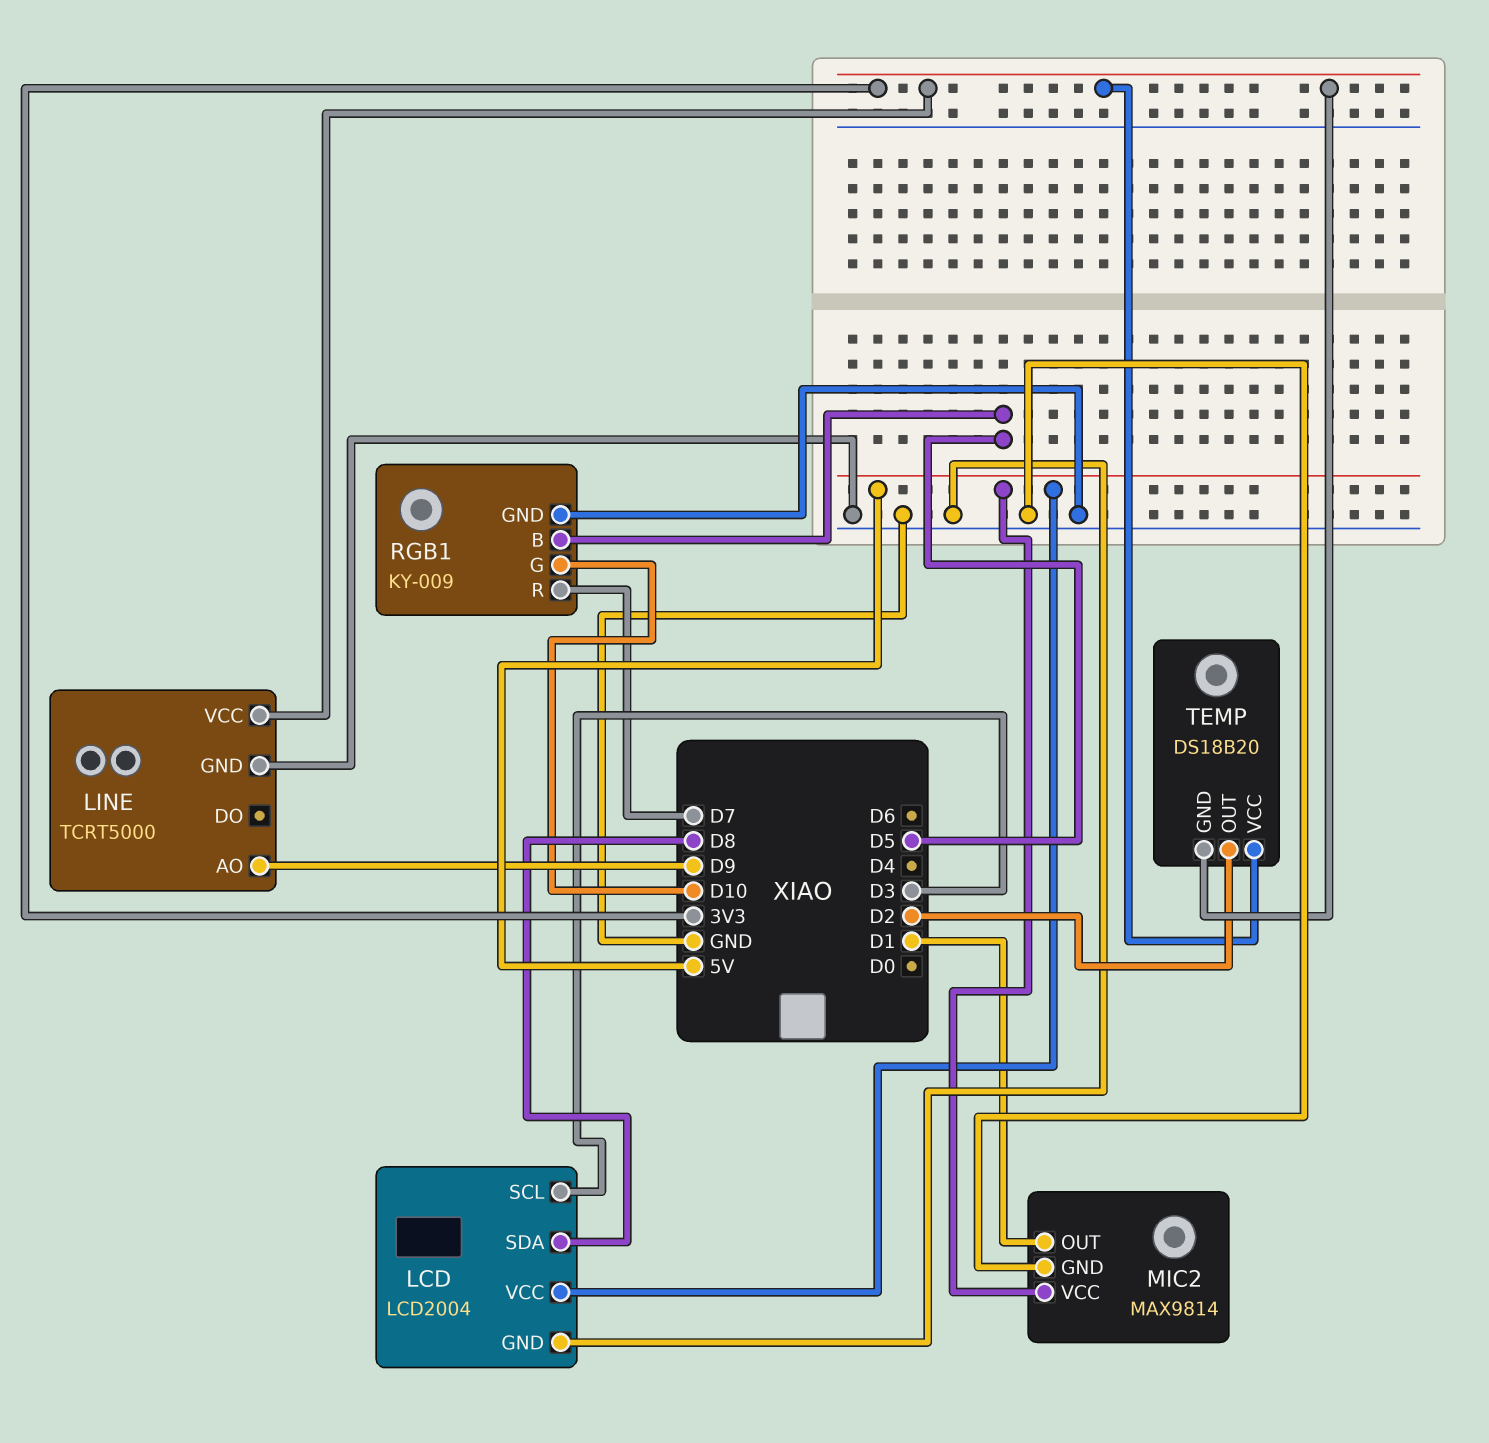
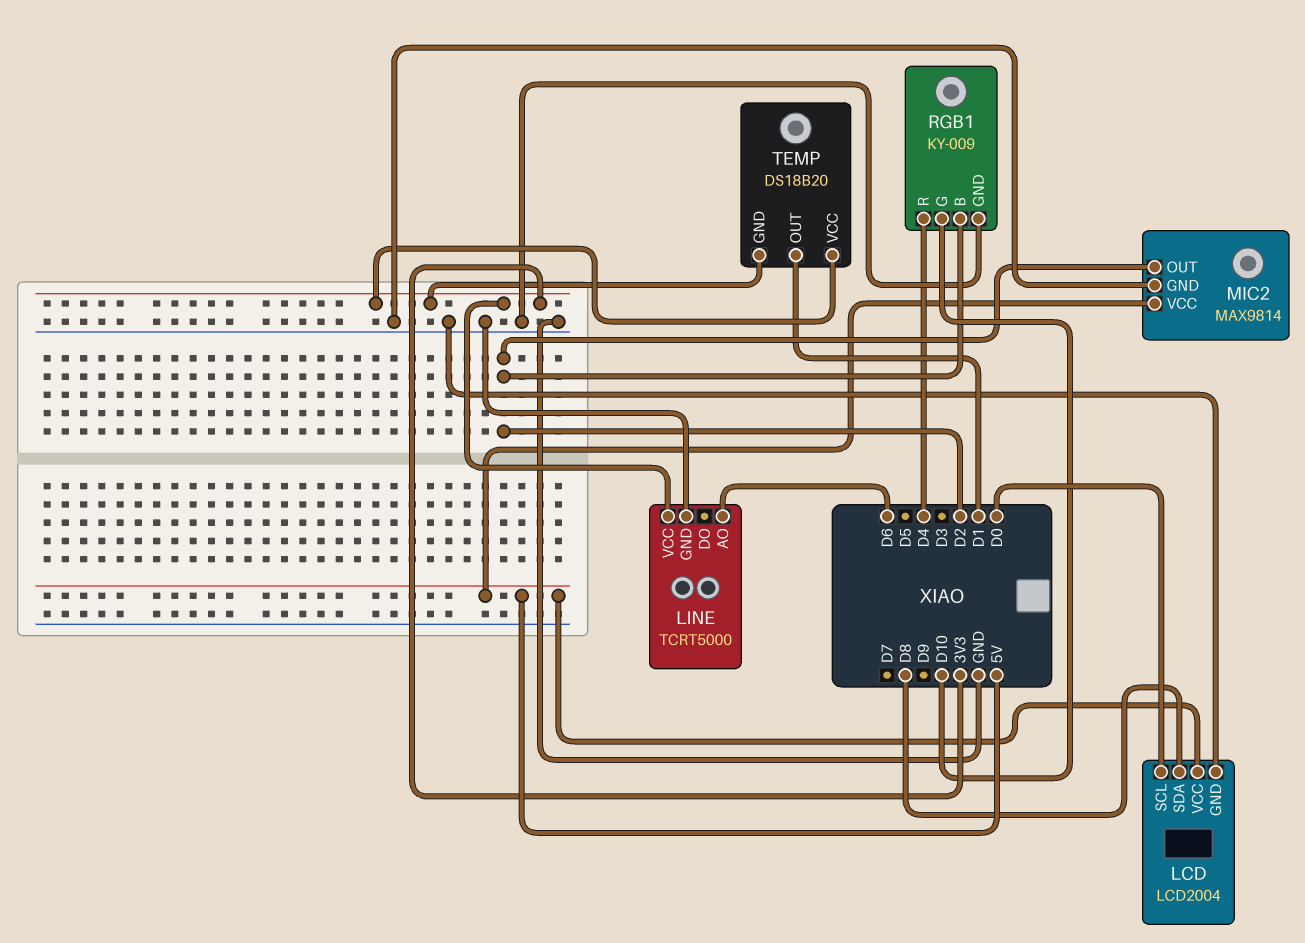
LCD pin SCL: D3 -> D0
LINE pin AO: D9 -> D6
MIC2 pin OUT: D1 -> D2
RGB1 pin B: D5 -> D2
RGB1 pin R: D7 -> D4
TEMP pin OUT: D2 -> D1

